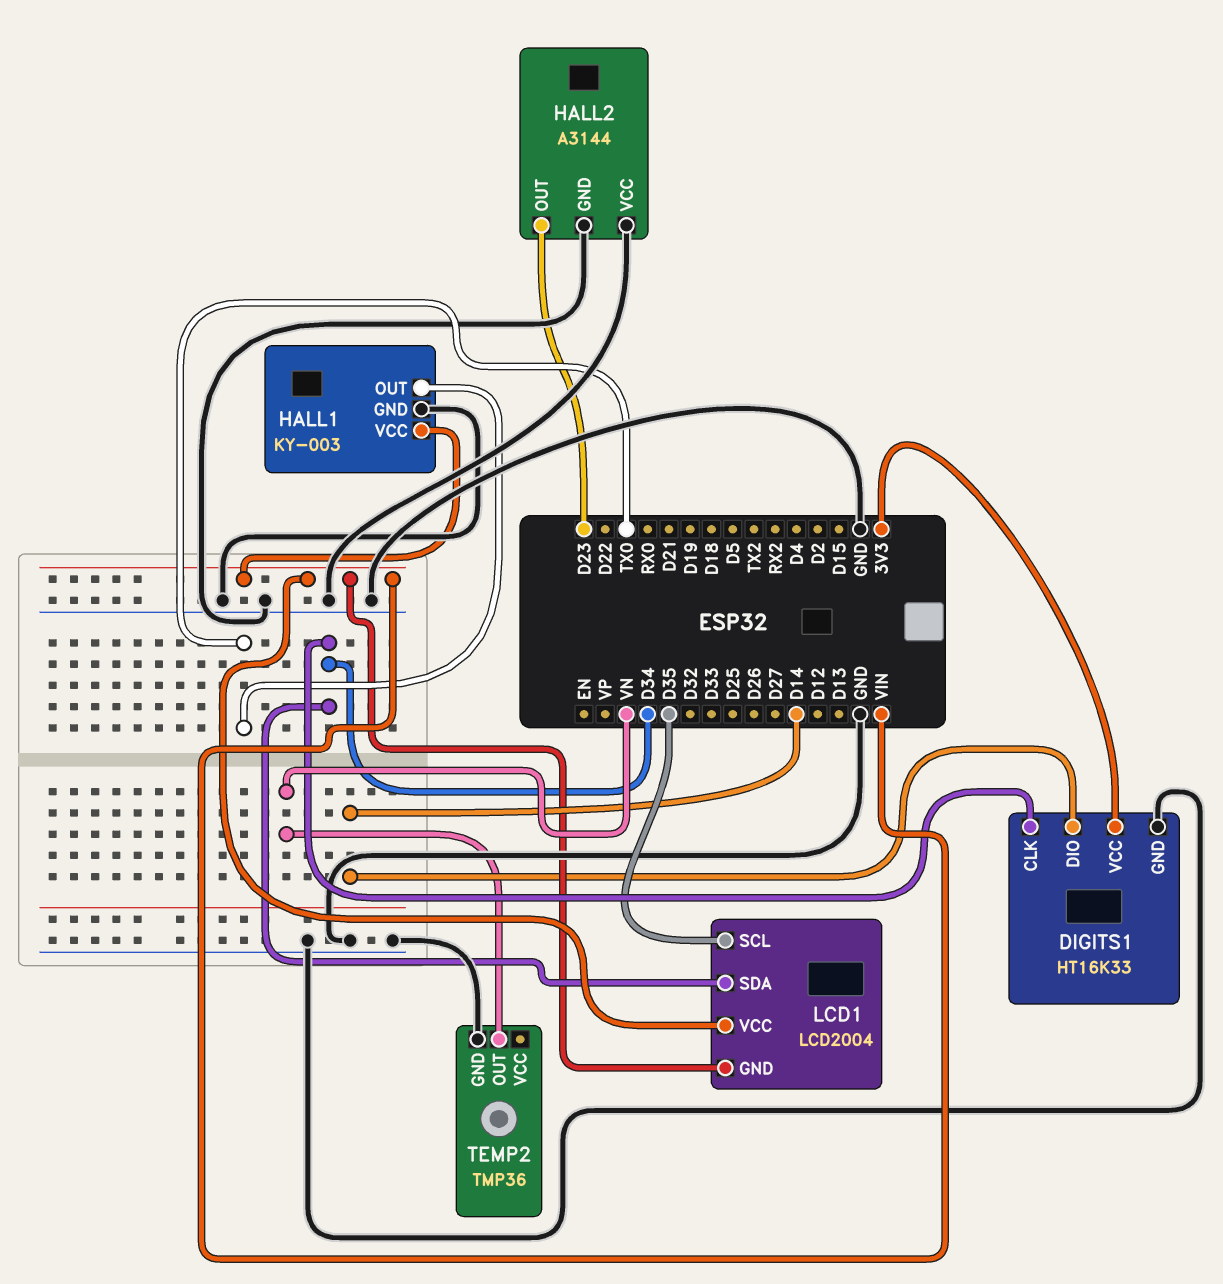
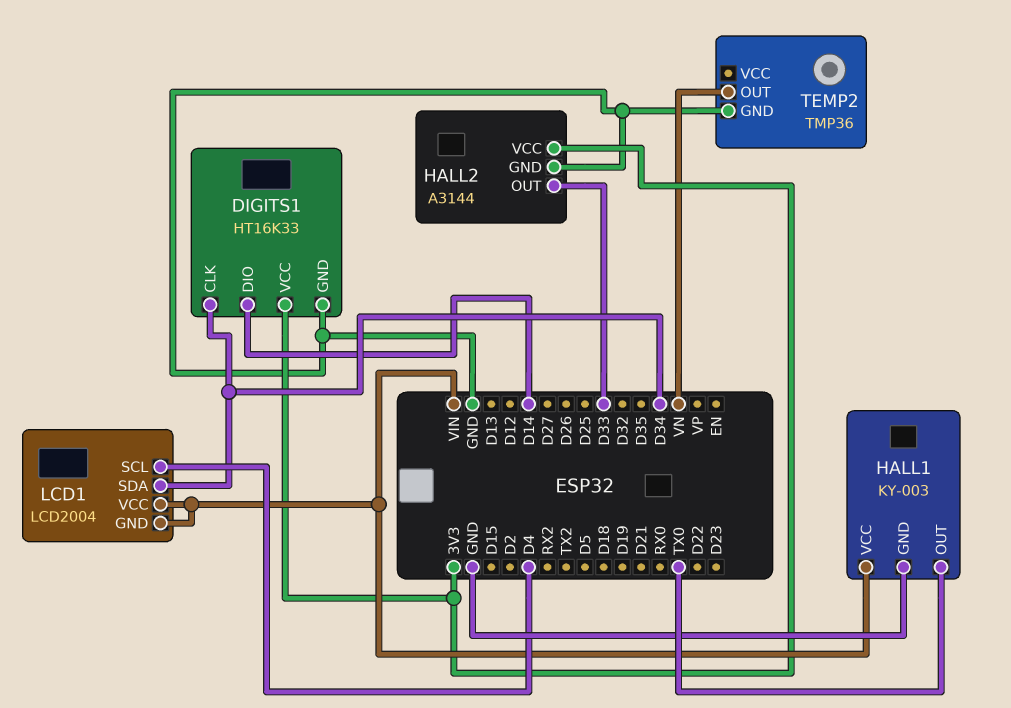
HALL2 pin OUT: D23 -> D33
HALL2 pin VCC: GND -> 3V3
LCD1 pin SCL: D35 -> D4

